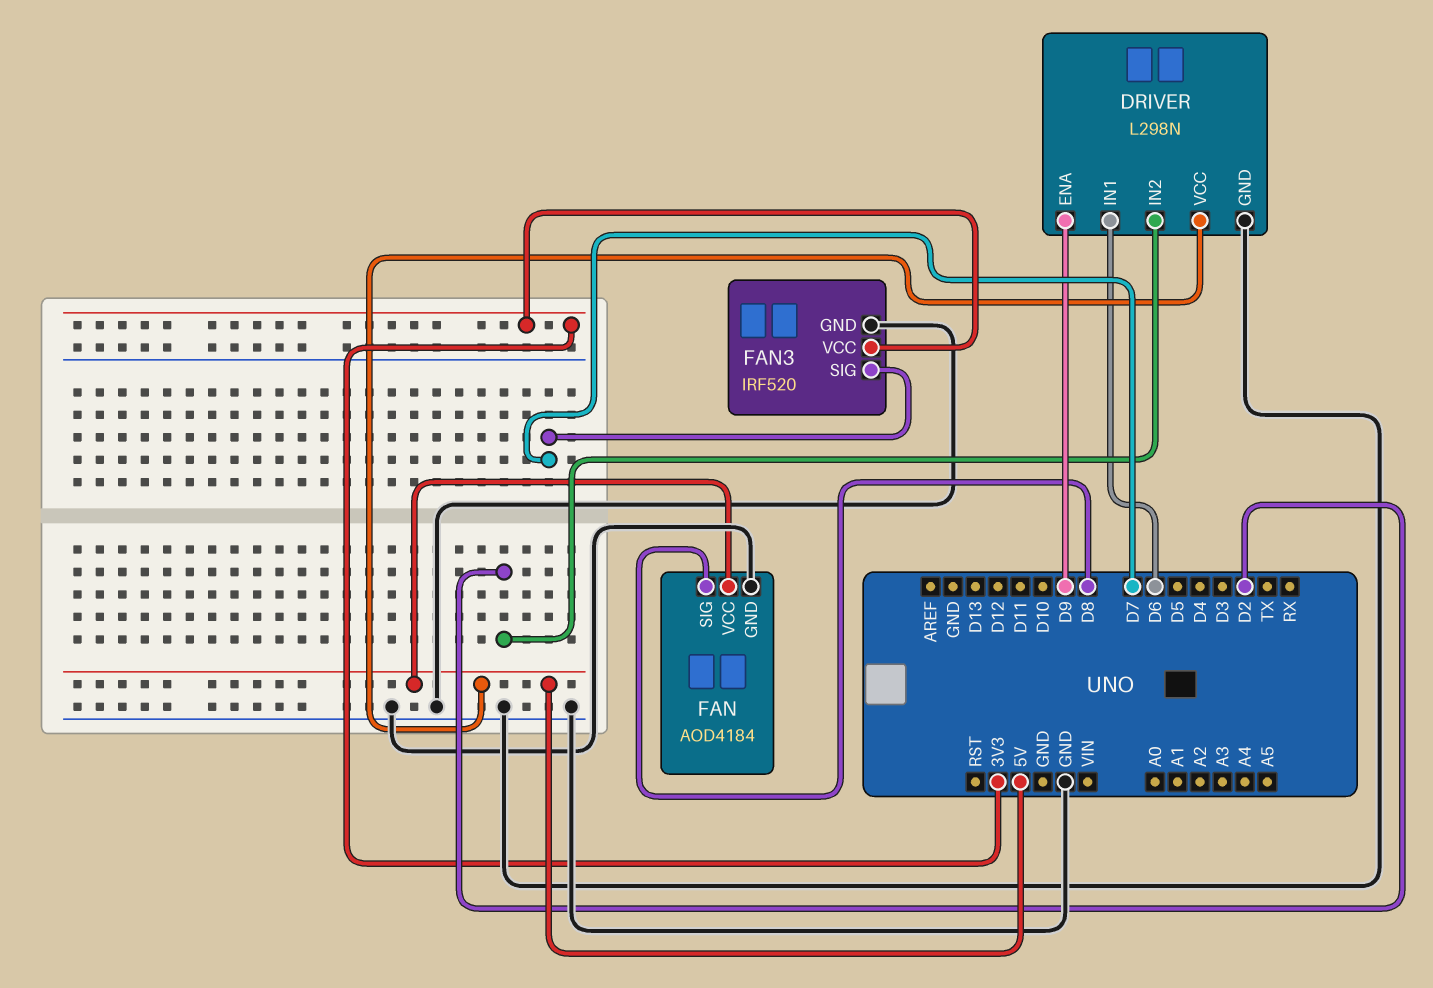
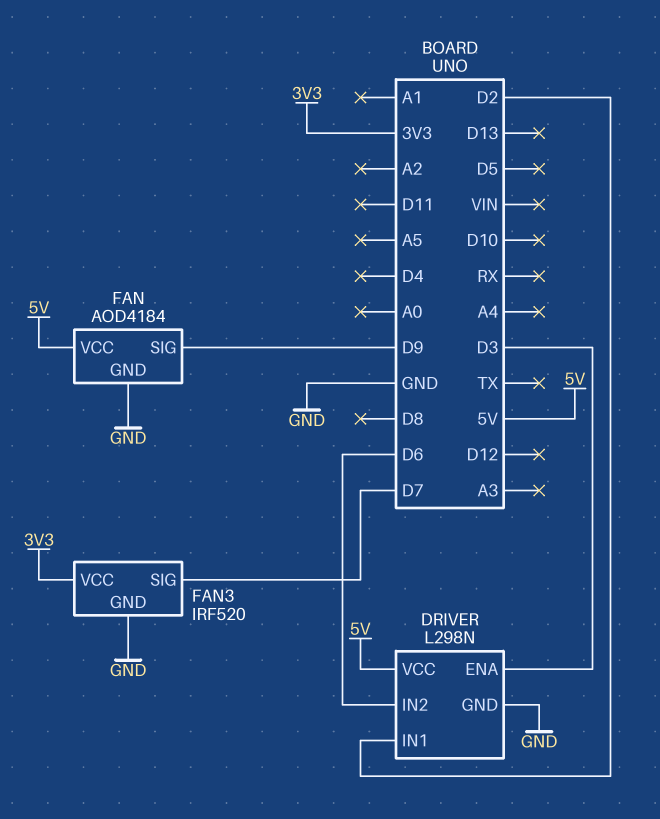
DRIVER pin ENA: D9 -> D3
DRIVER pin IN1: D6 -> D2
DRIVER pin IN2: D2 -> D6
FAN pin SIG: D8 -> D9

